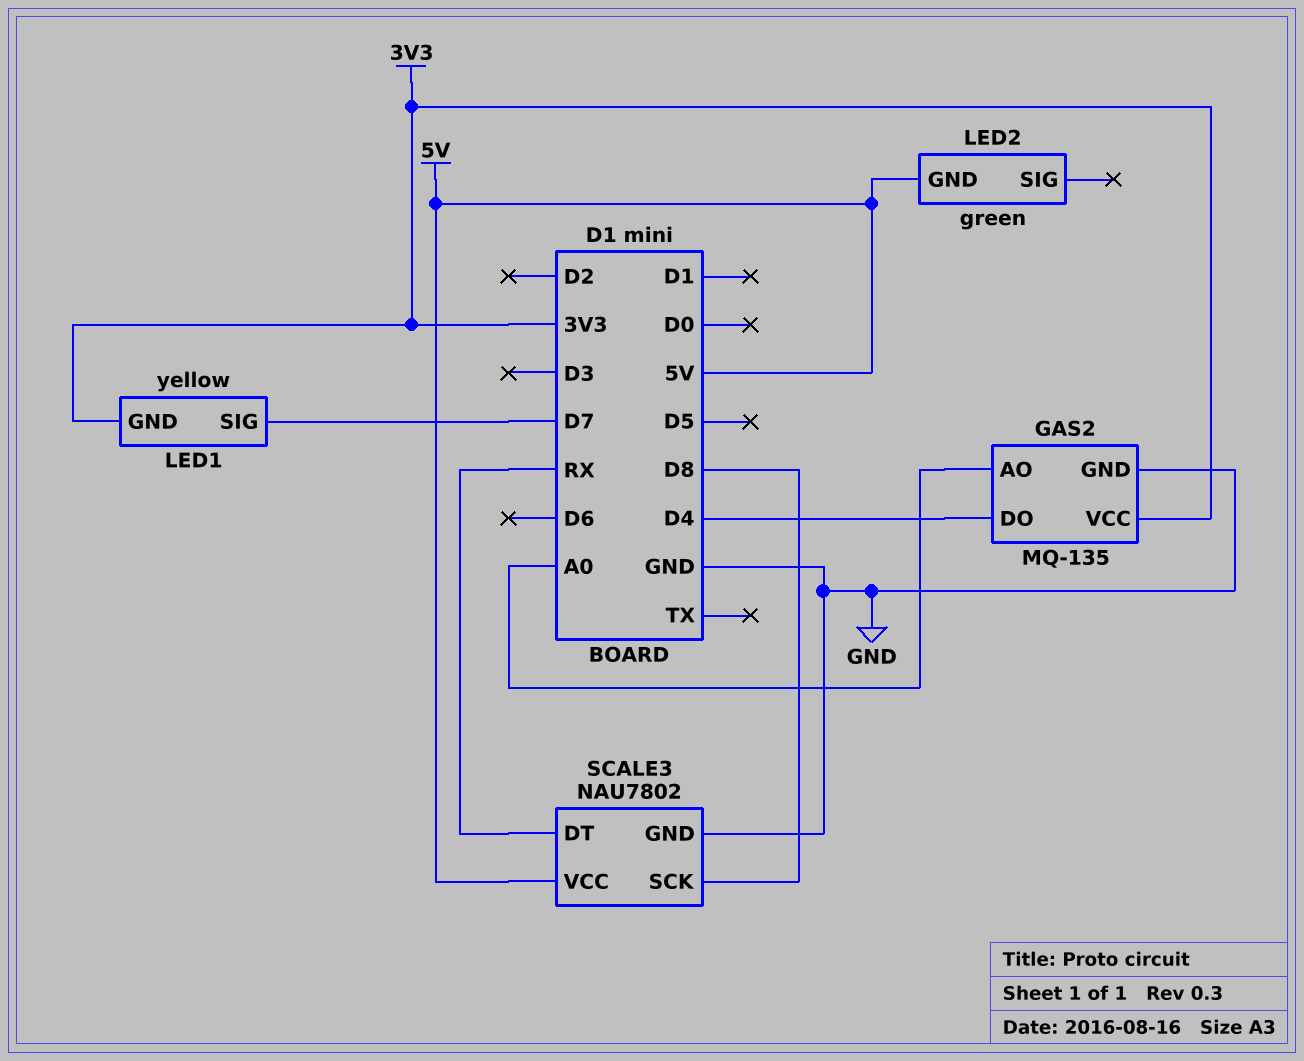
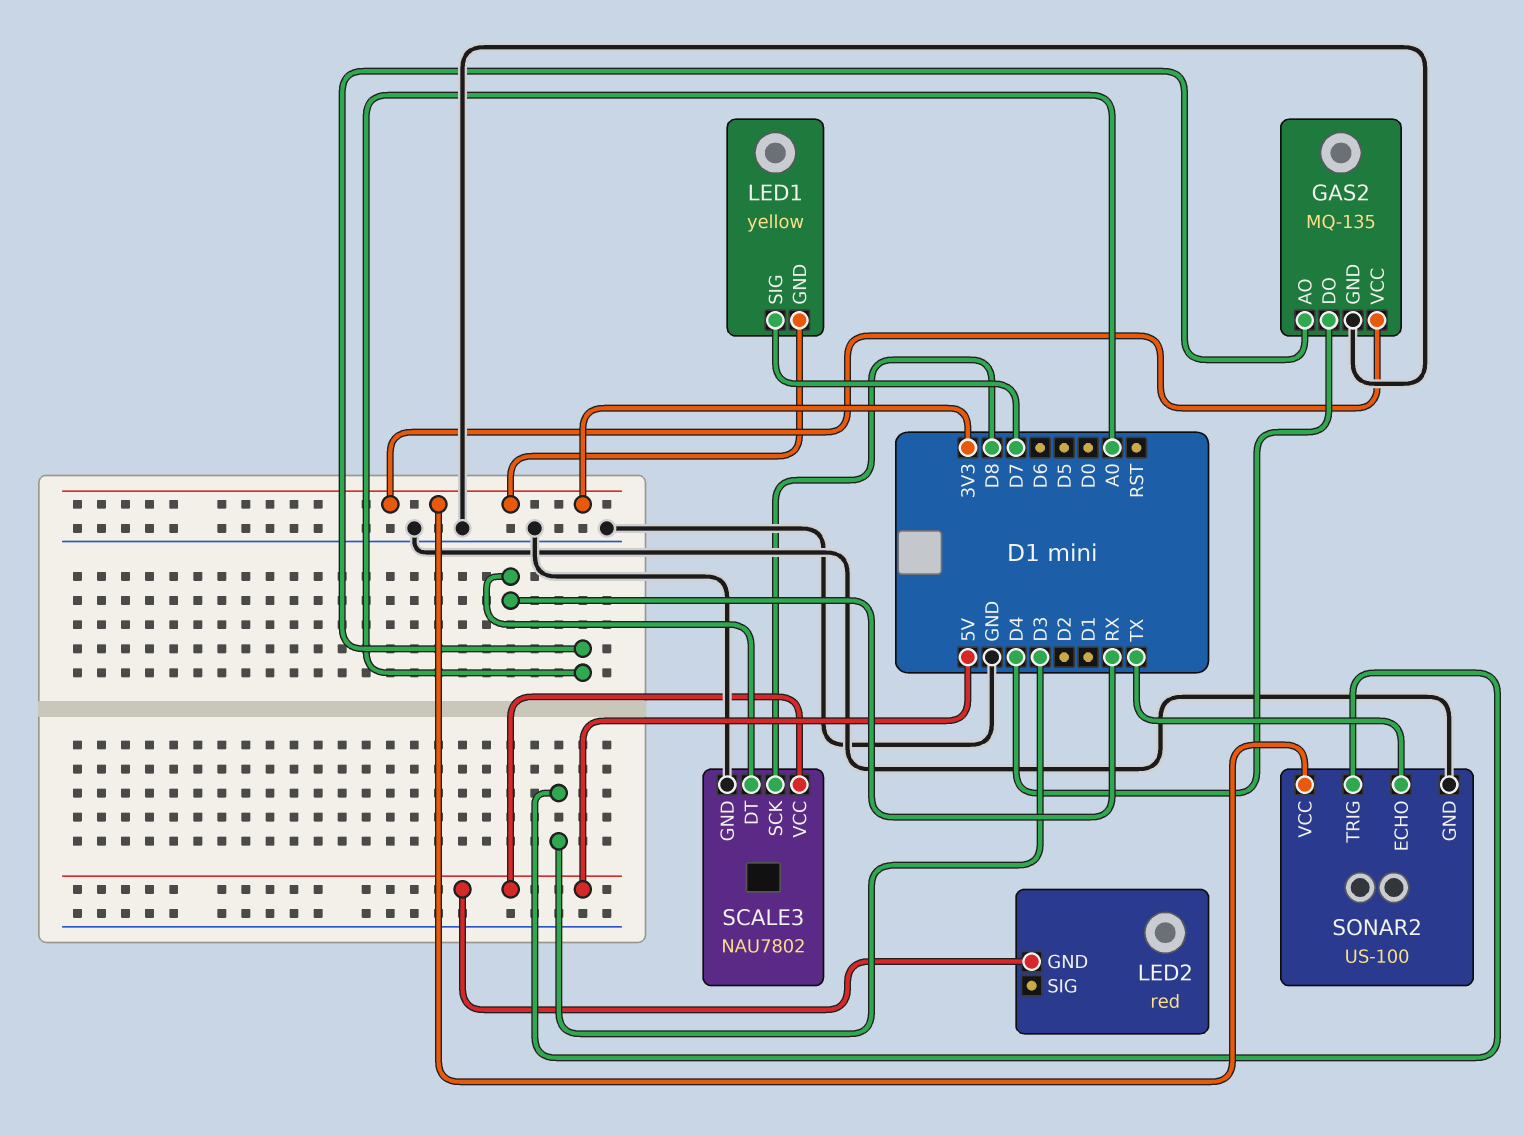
LED2: green -> red
SONAR2: none -> US-100
SONAR2 pin ECHO: none -> TX
SONAR2 pin GND: none -> GND
SONAR2 pin TRIG: none -> D3
SONAR2 pin VCC: none -> 3V3

